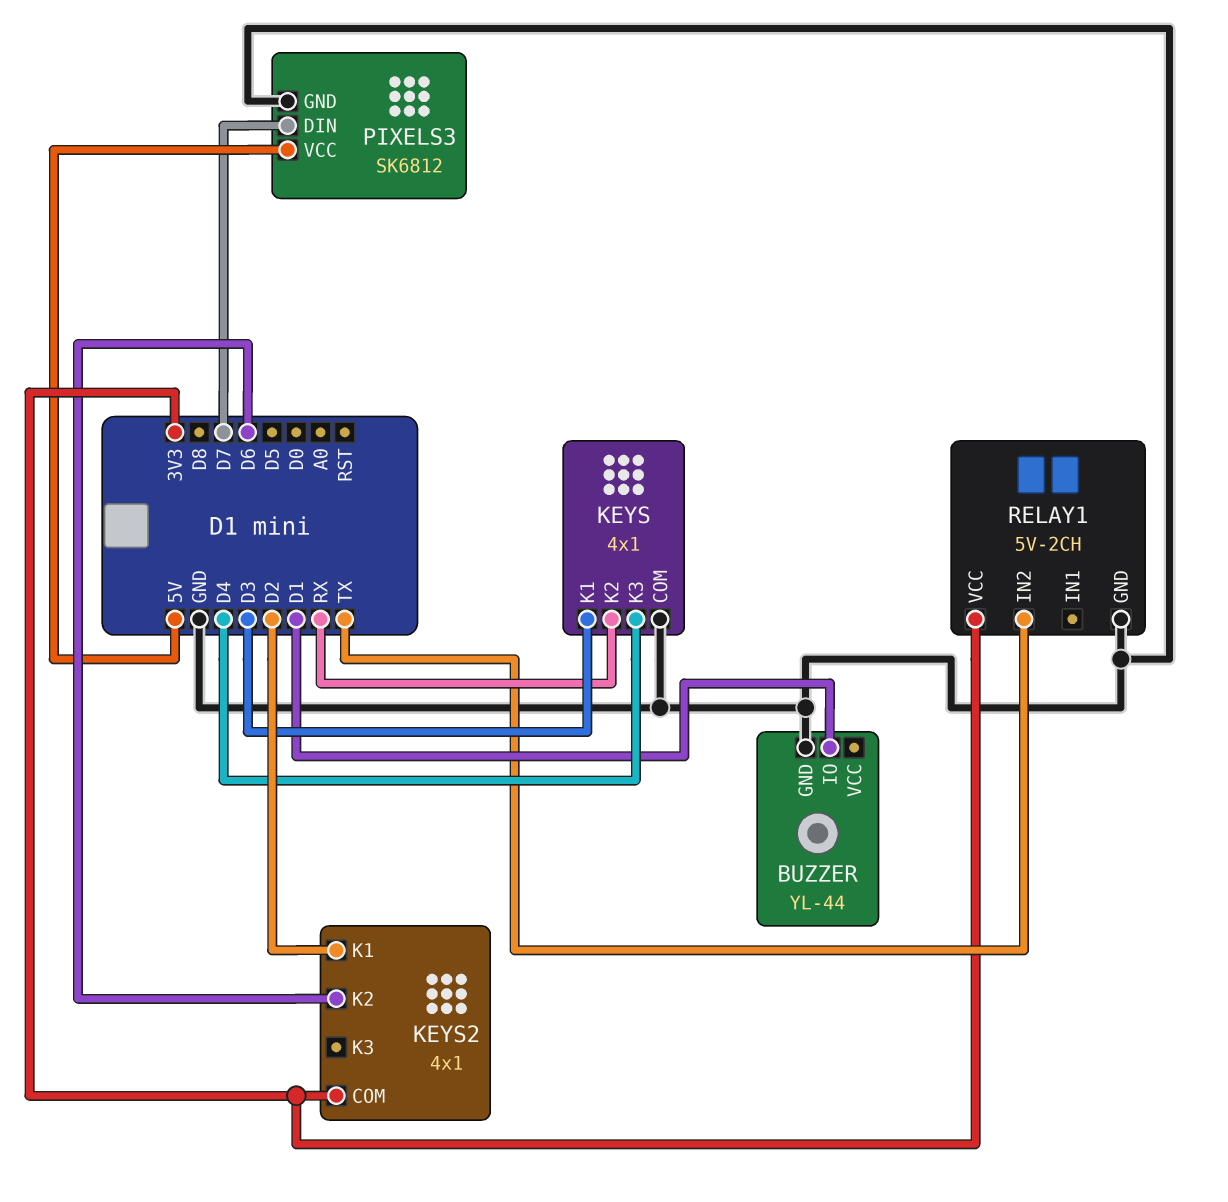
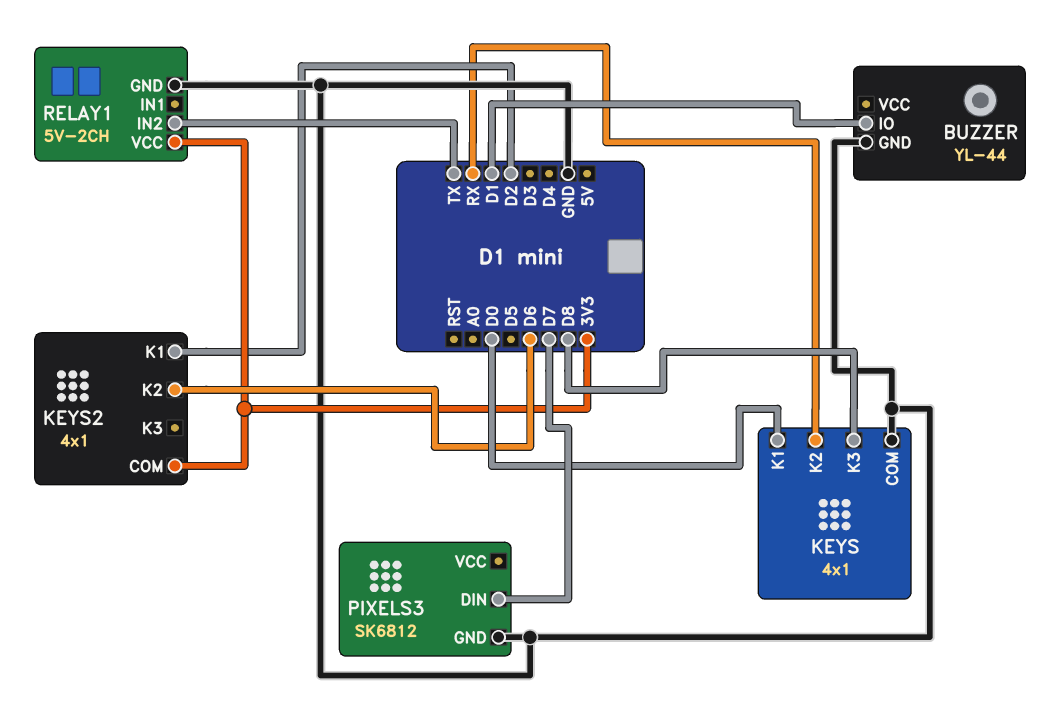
KEYS pin K1: D3 -> D0
KEYS pin K3: D4 -> D8
PIXELS3 pin VCC: 5V -> none

